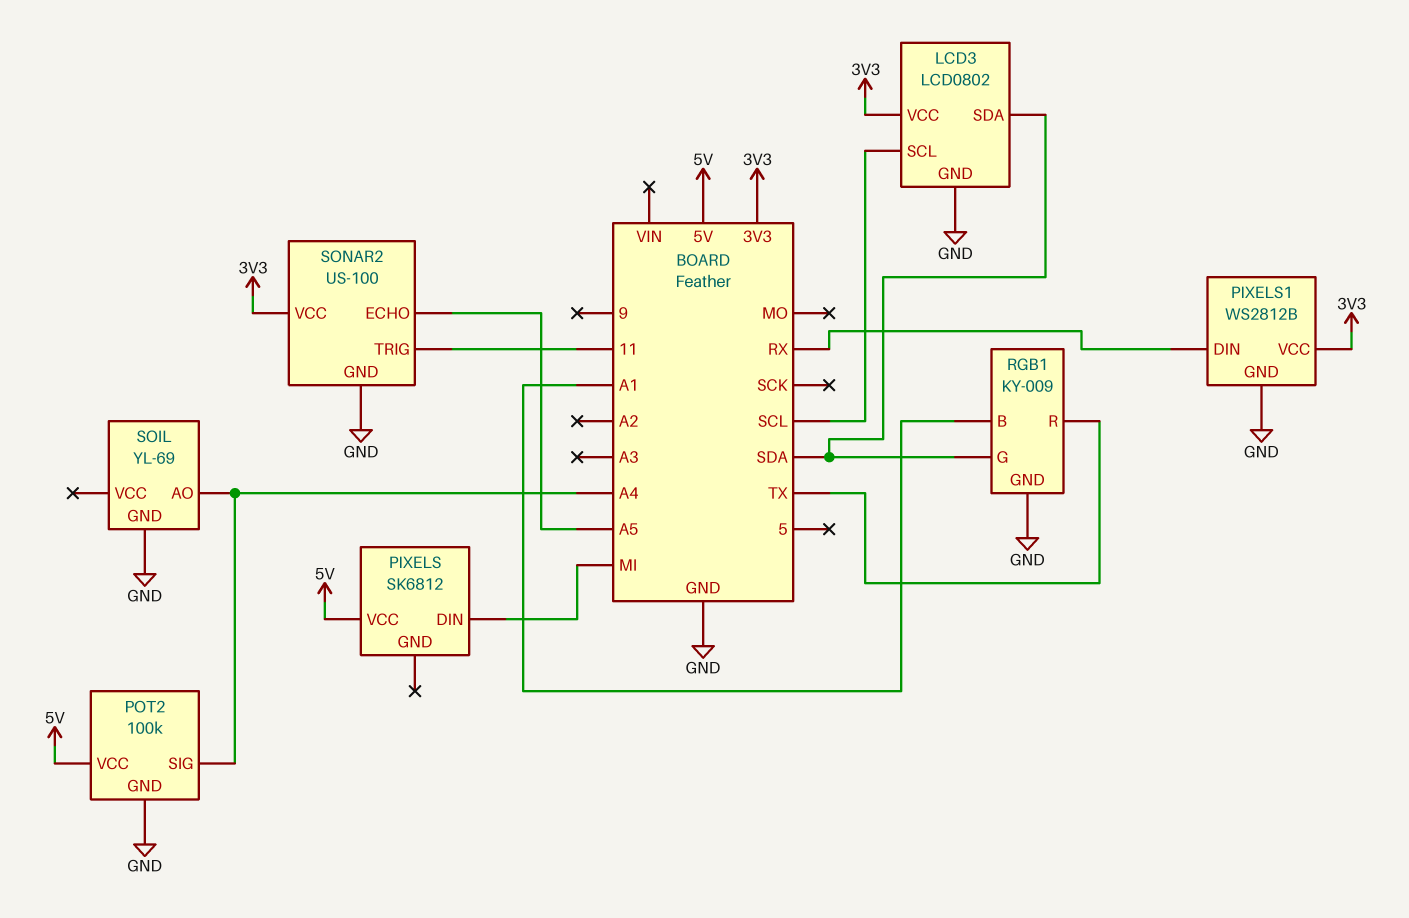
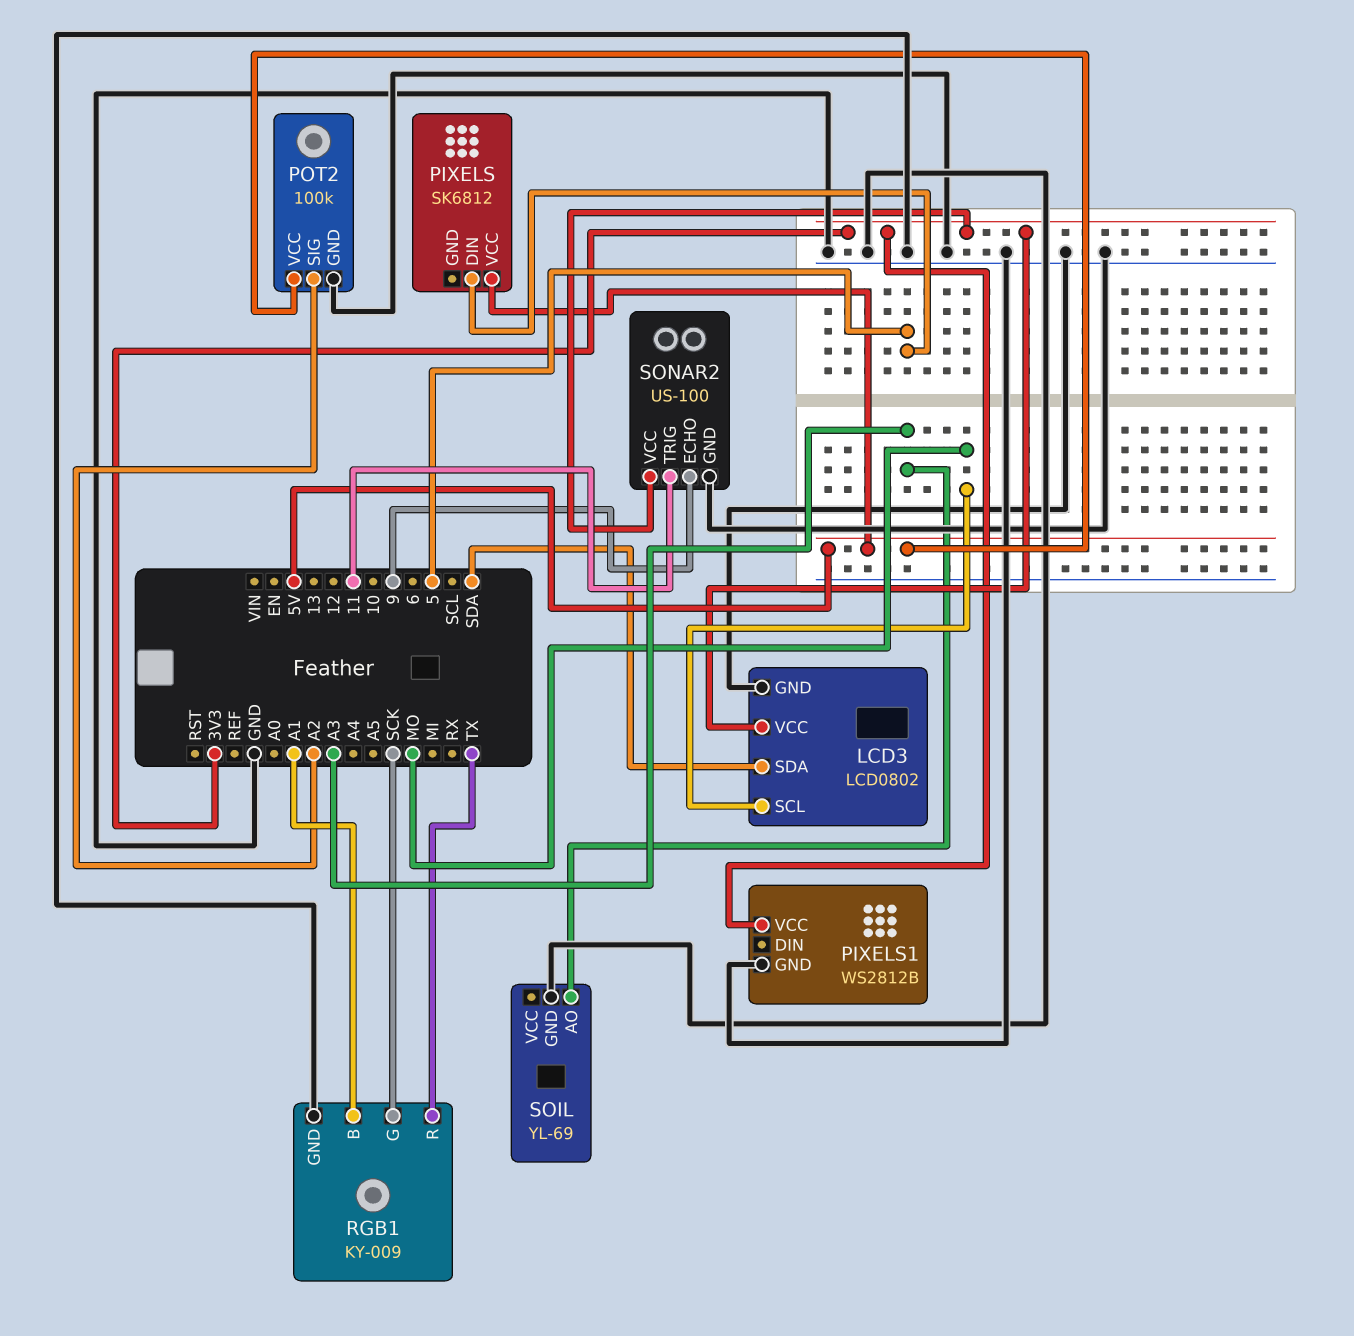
LCD3 pin SCL: SCL -> MO
PIXELS pin DIN: MI -> 5
PIXELS1 pin DIN: RX -> none
POT2 pin SIG: A4 -> A2
RGB1 pin G: SDA -> SCK
SOIL pin AO: A4 -> A3
SONAR2 pin ECHO: A5 -> 9

